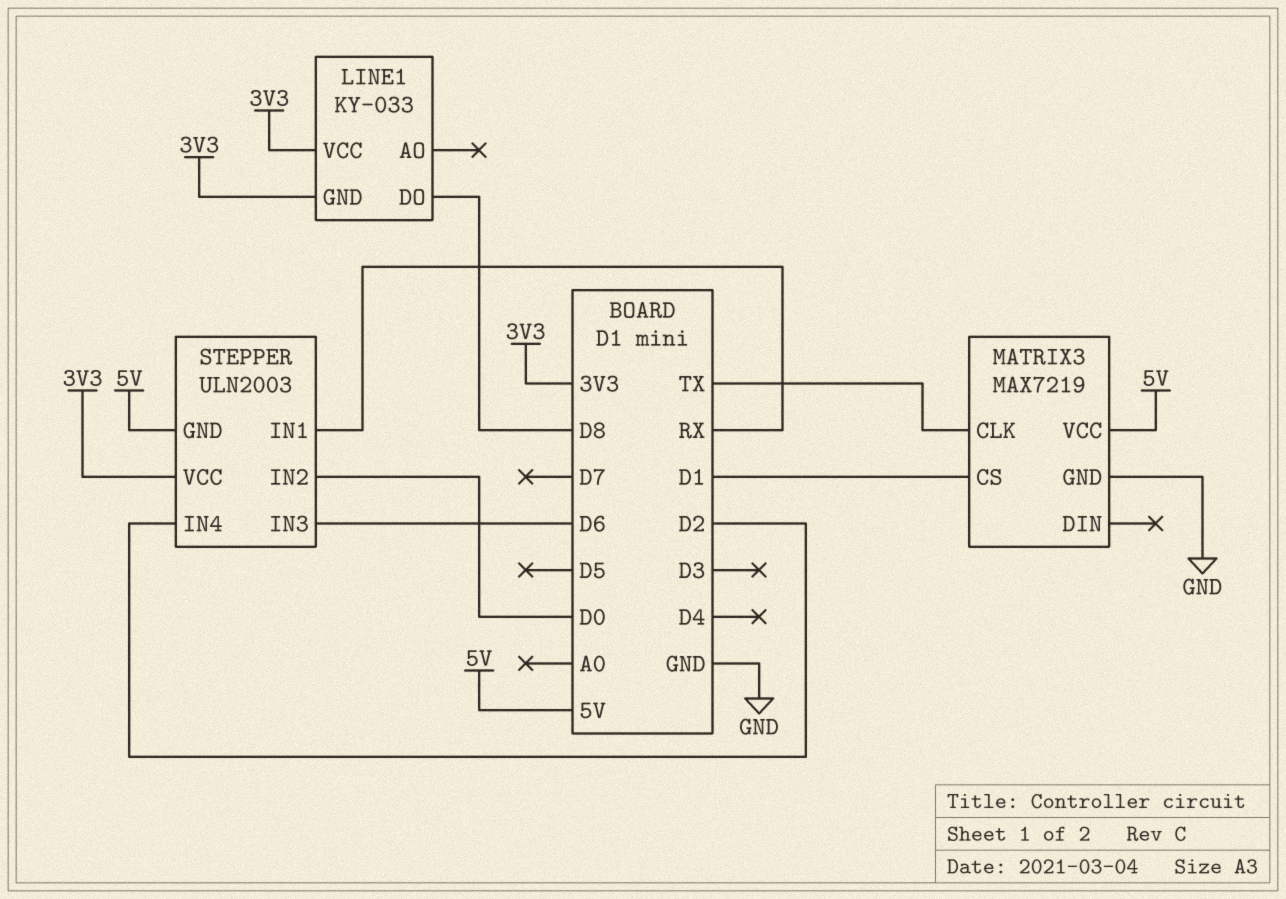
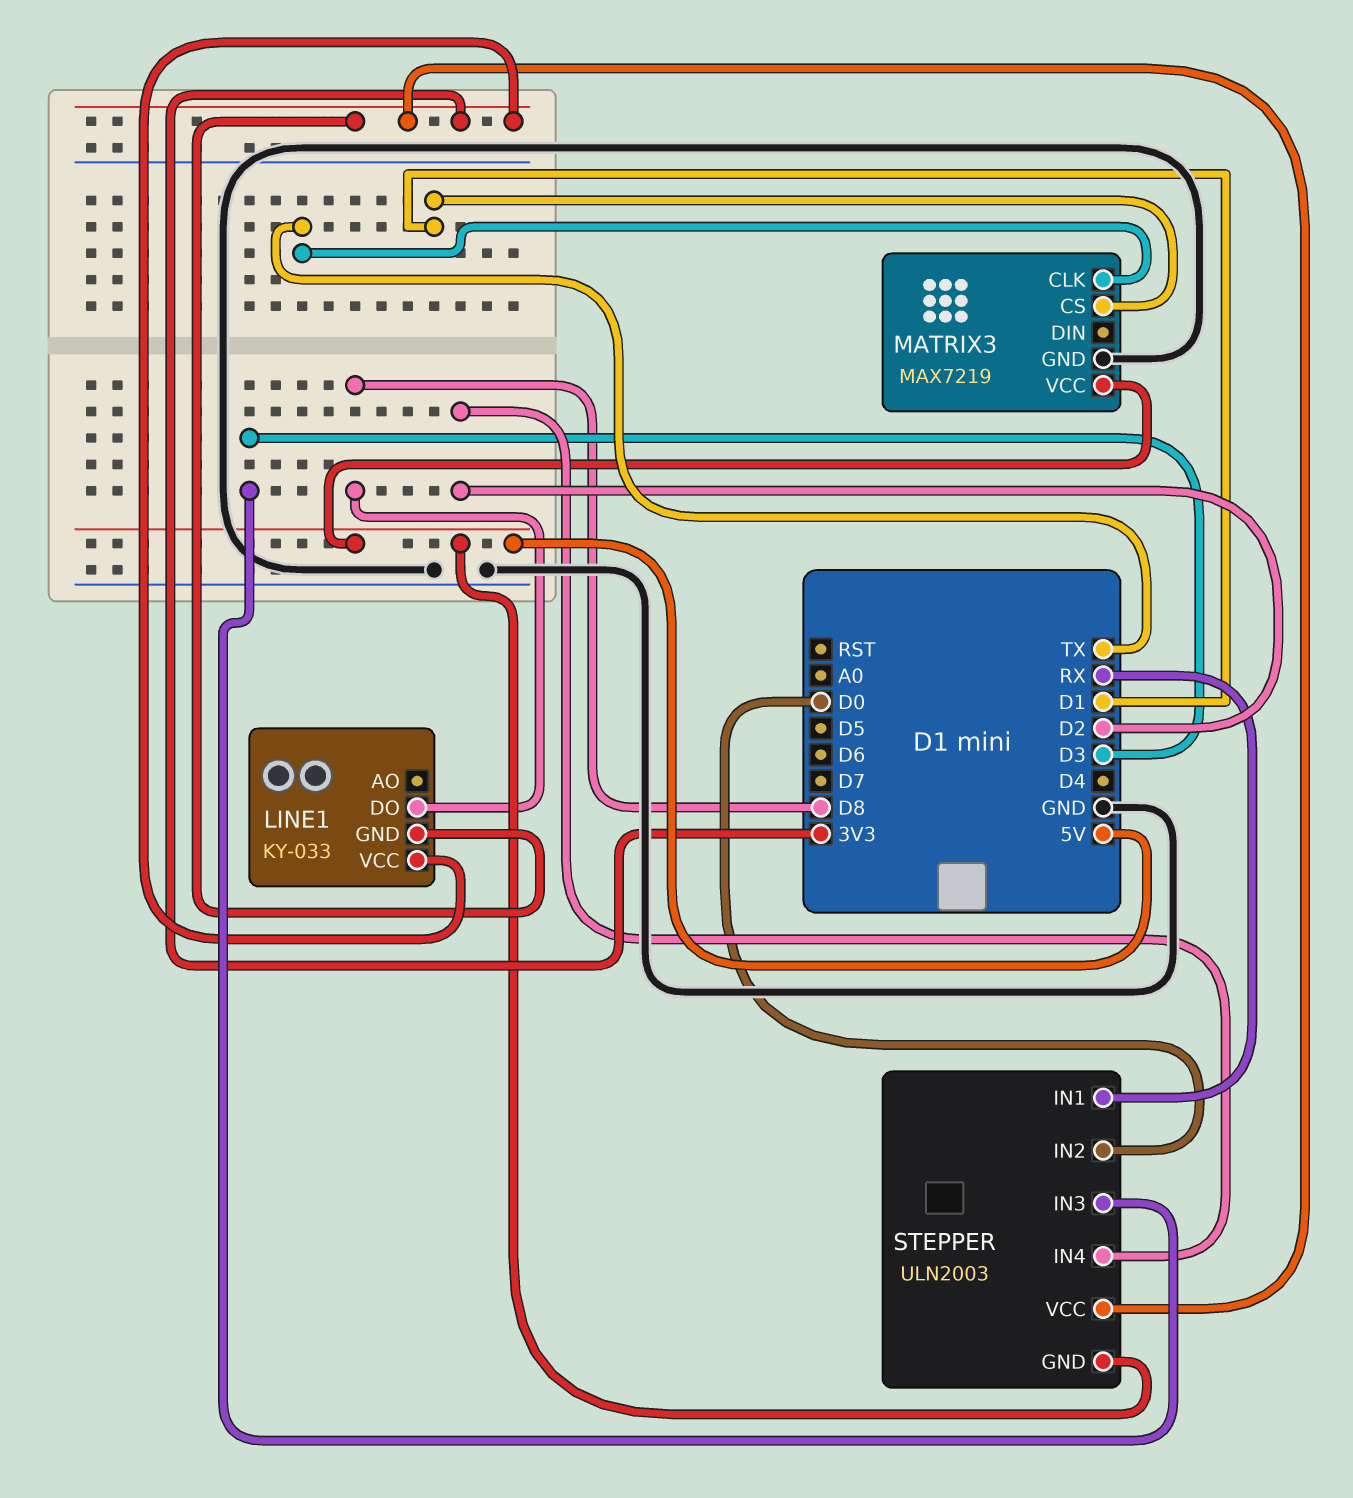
STEPPER pin IN3: D6 -> D3

